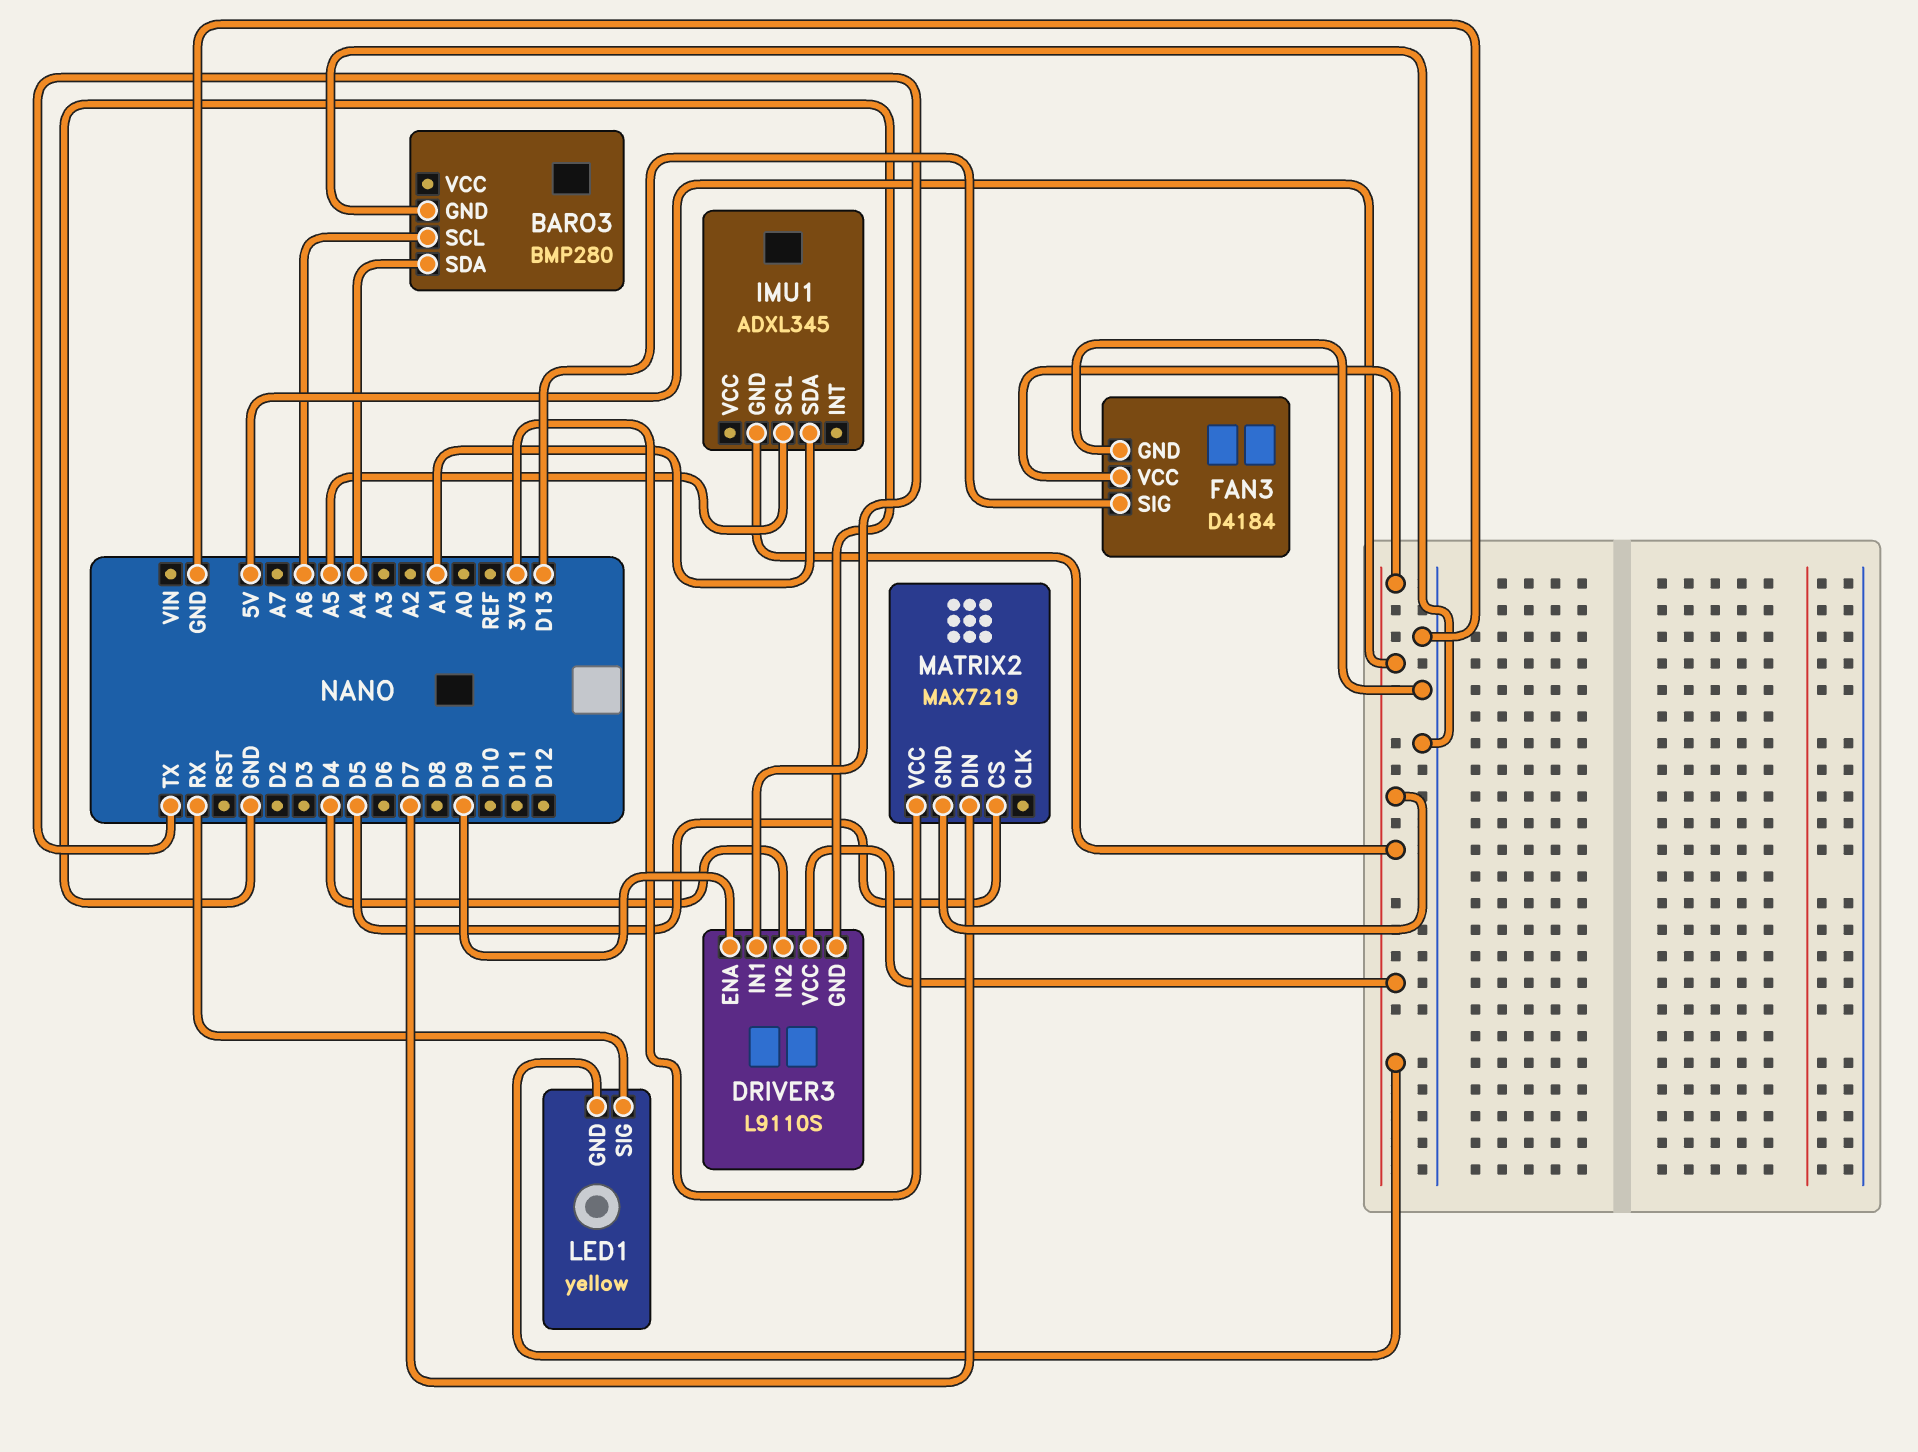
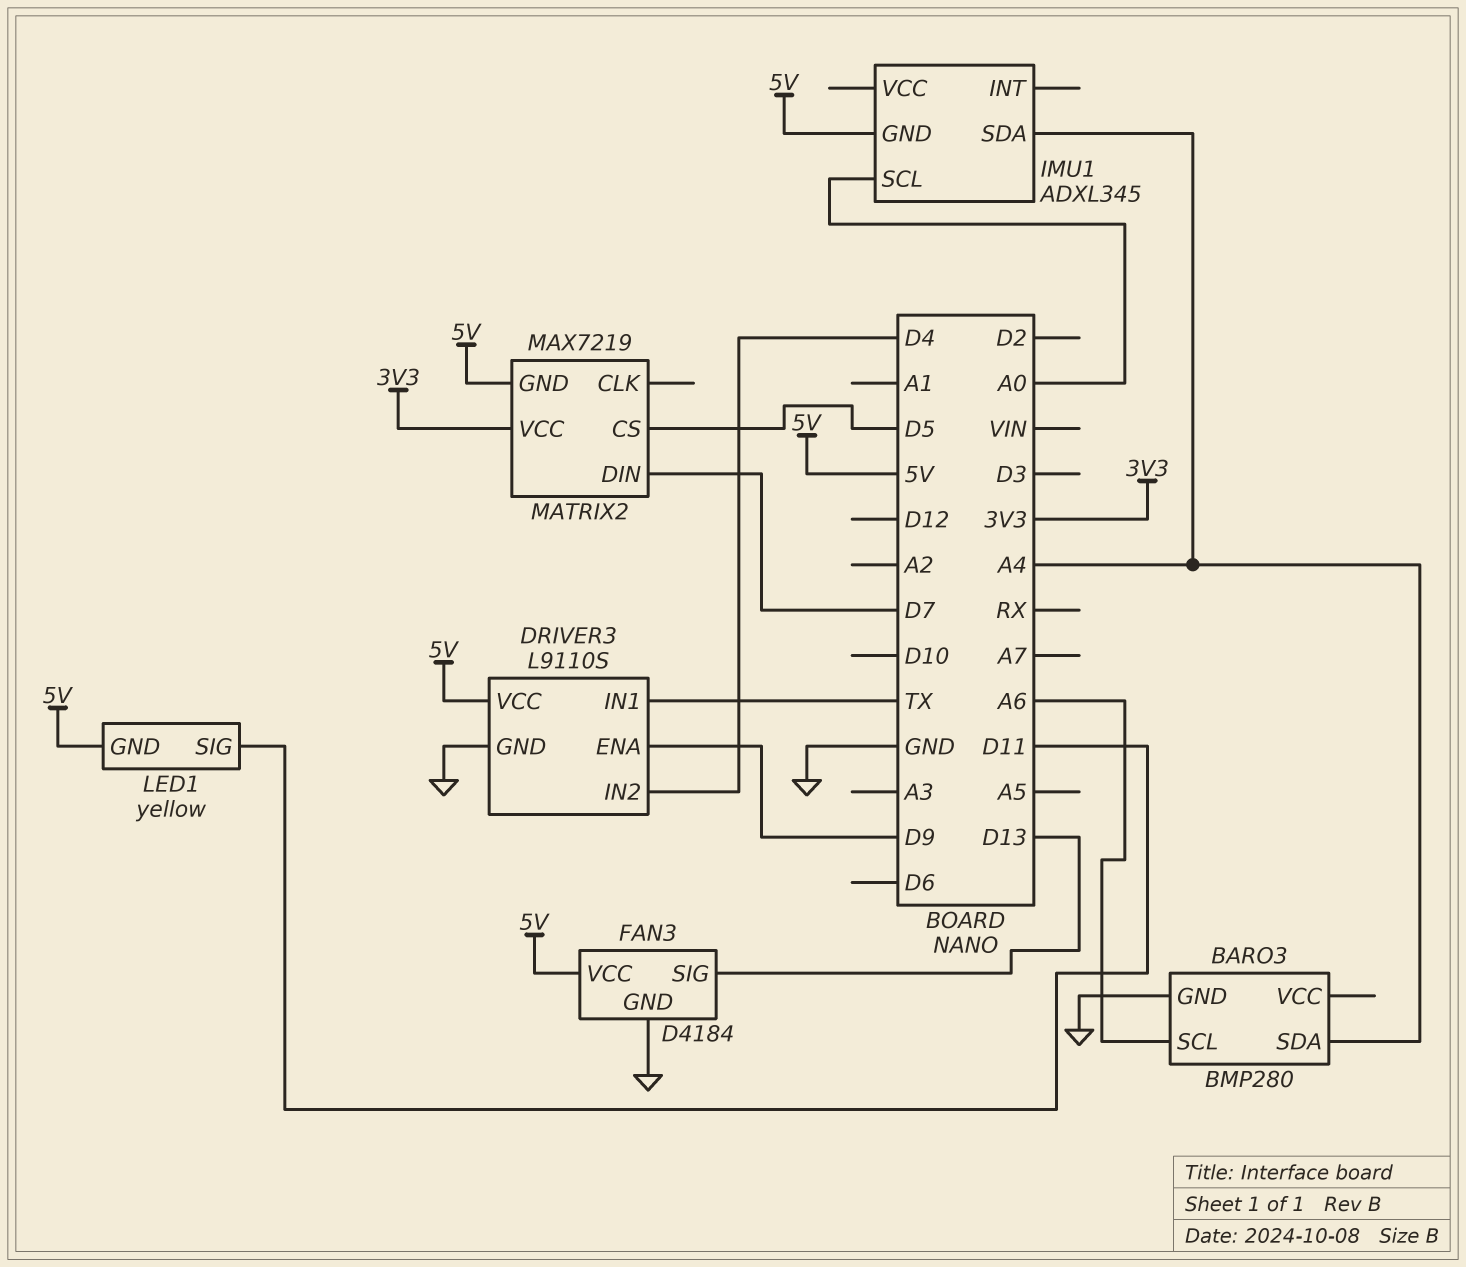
IMU1 pin SCL: A5 -> A0
IMU1 pin SDA: A1 -> A4
LED1 pin SIG: RX -> D11

